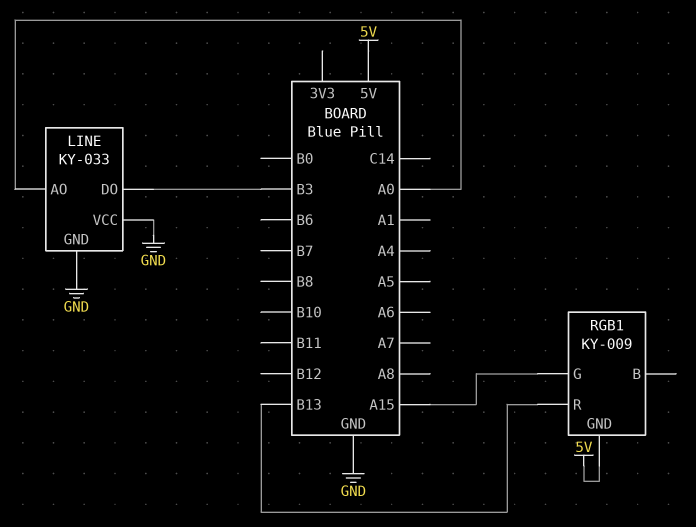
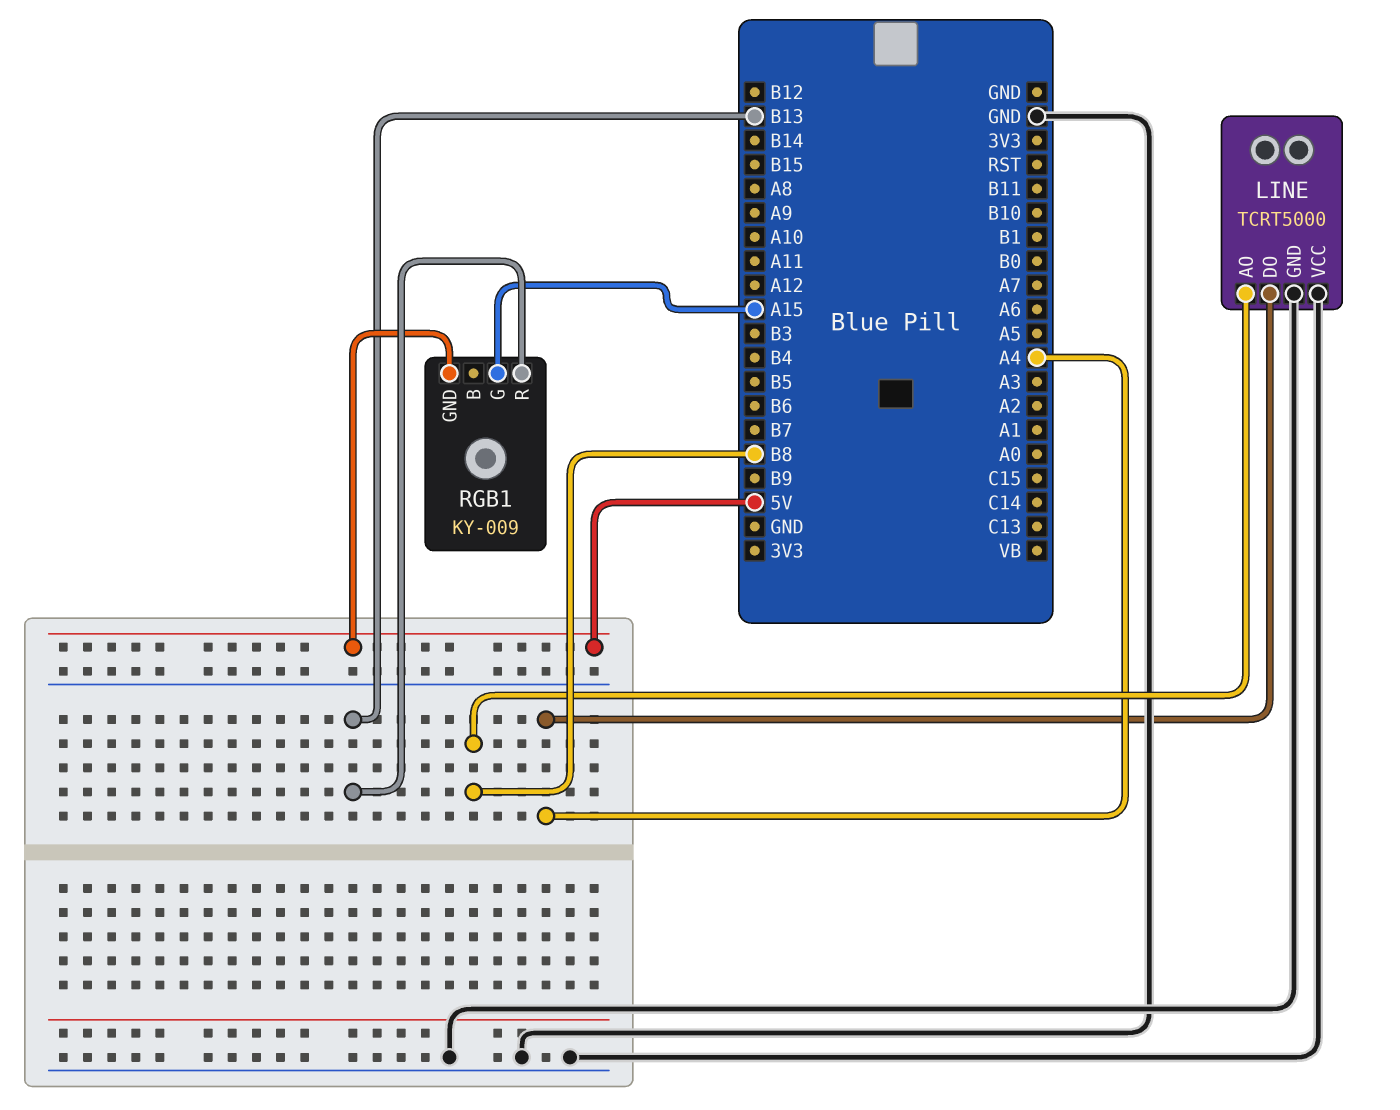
LINE: KY-033 -> TCRT5000
LINE pin AO: A0 -> B8
LINE pin DO: B3 -> A4

